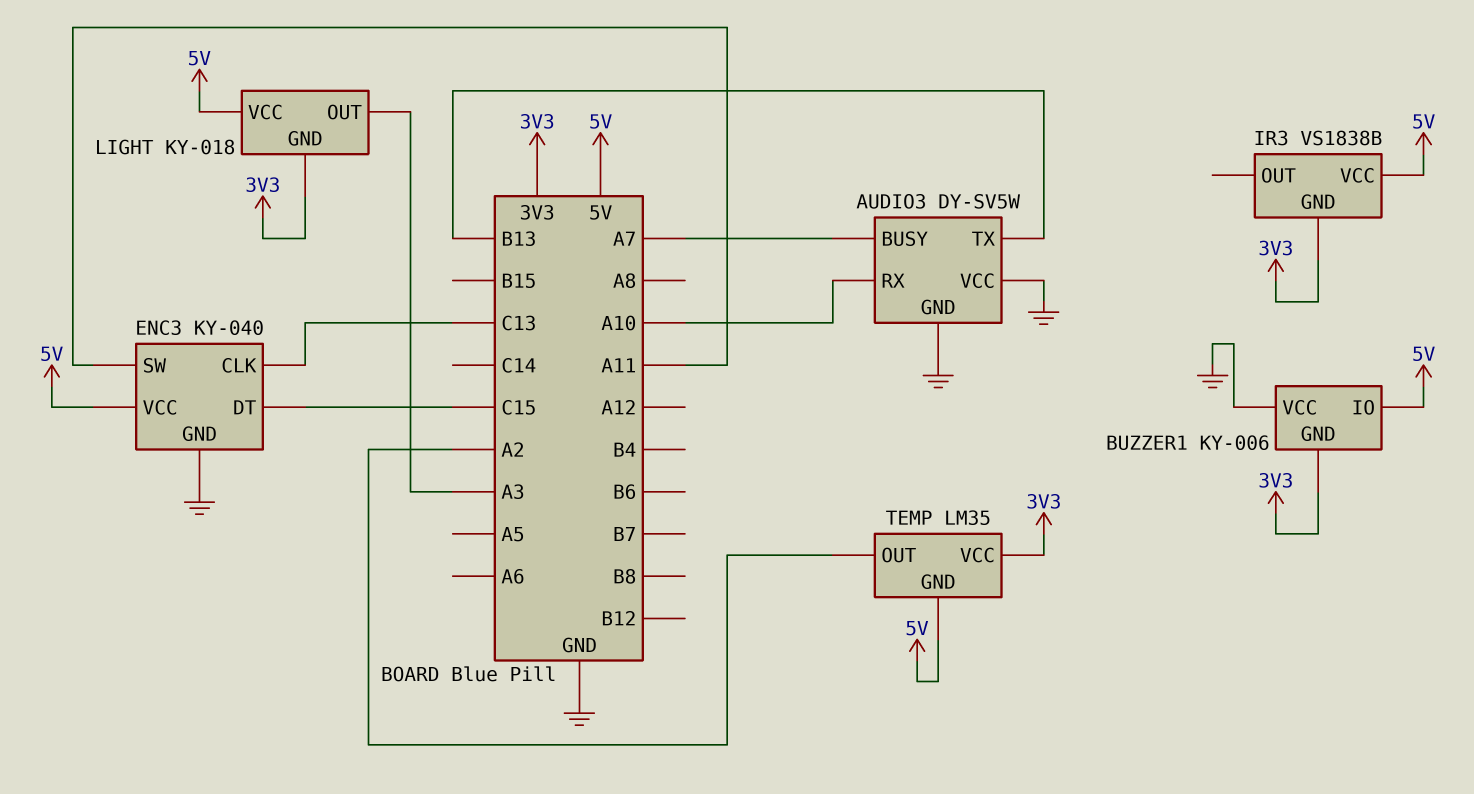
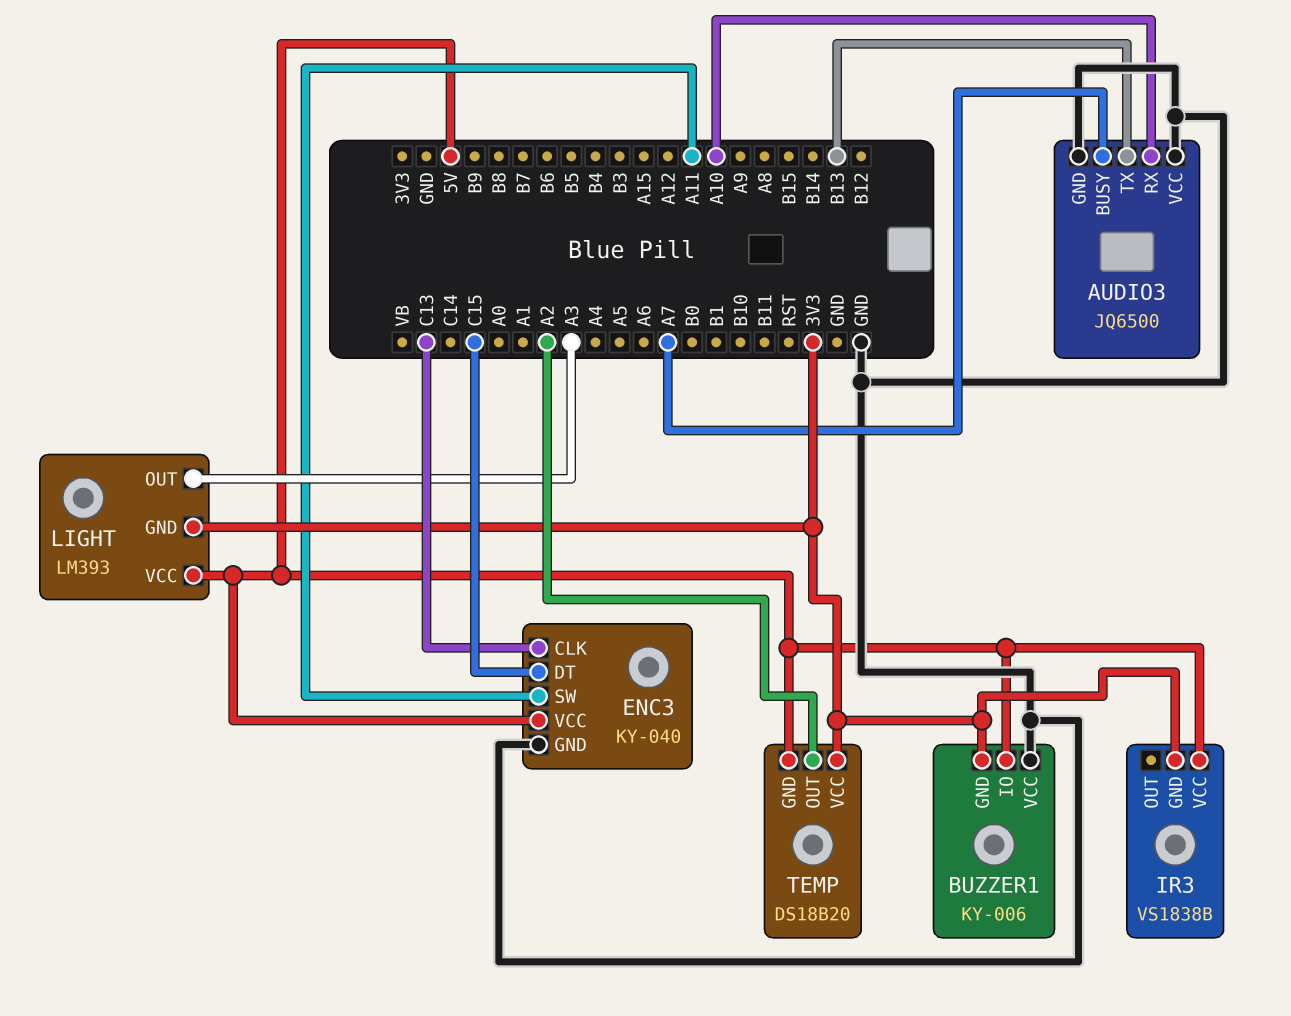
AUDIO3: DY-SV5W -> JQ6500
LIGHT: KY-018 -> LM393
TEMP: LM35 -> DS18B20

